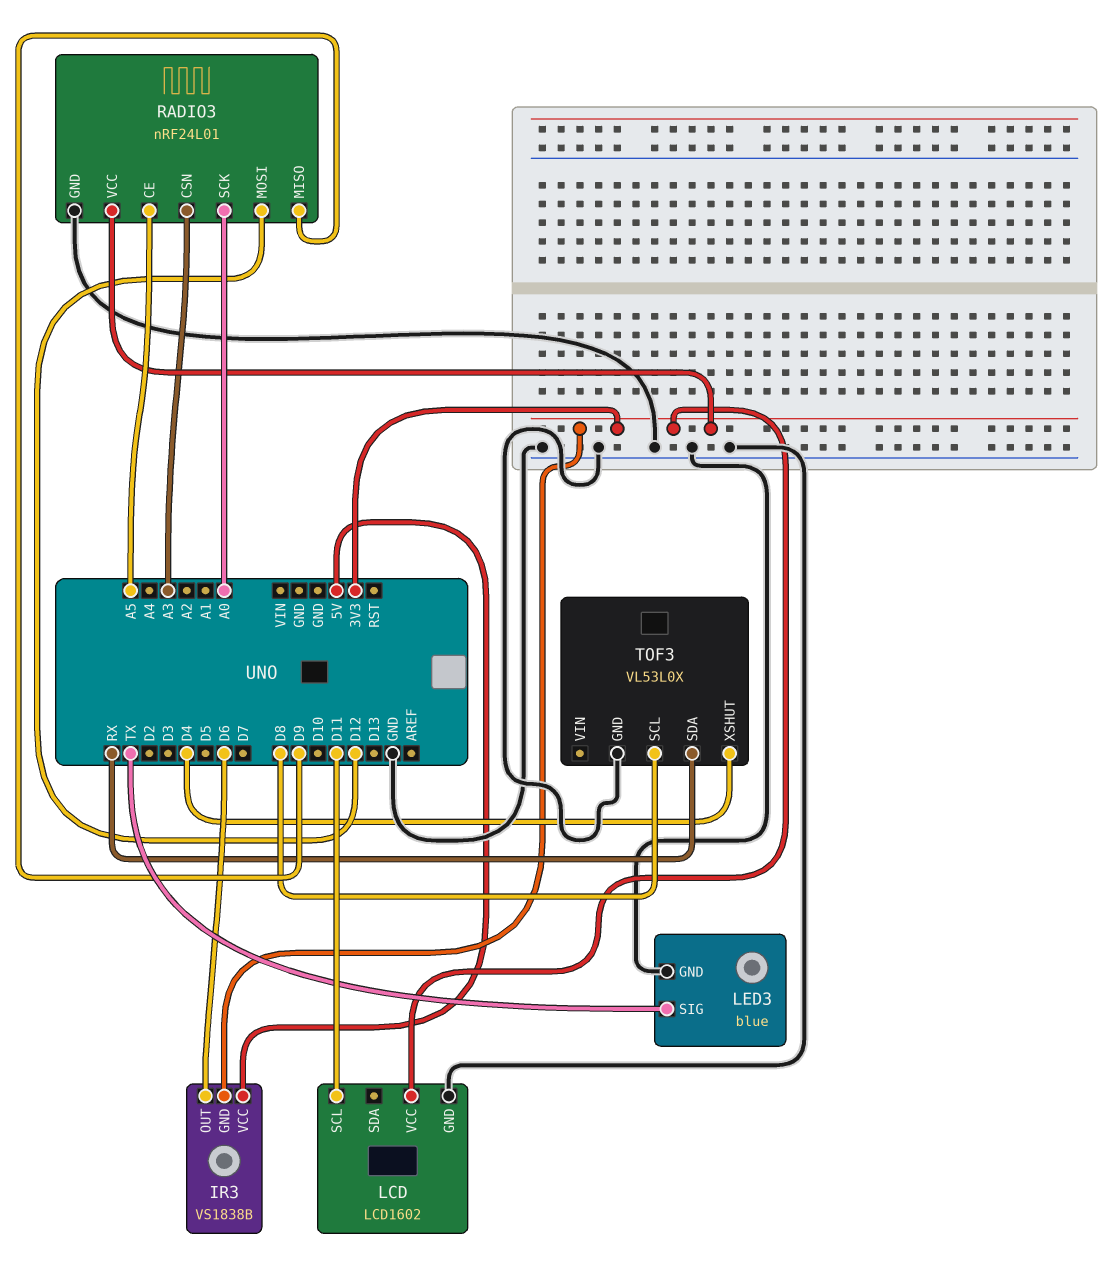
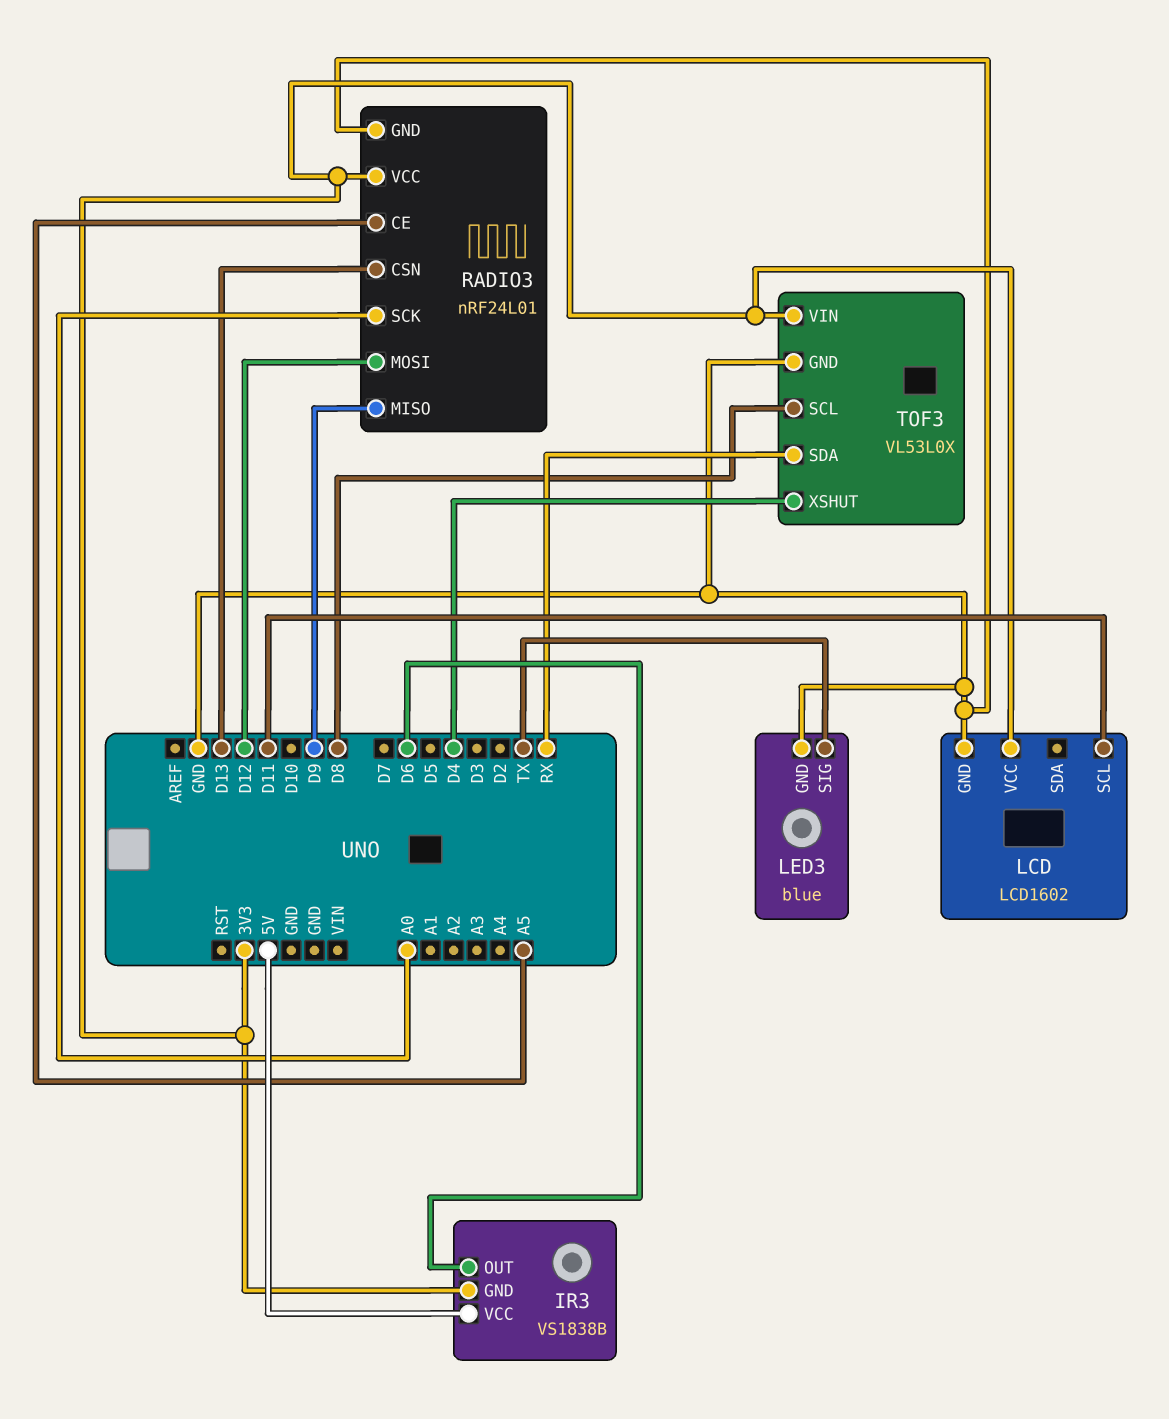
RADIO3 pin CSN: A3 -> D13
TOF3 pin VIN: none -> 3V3

